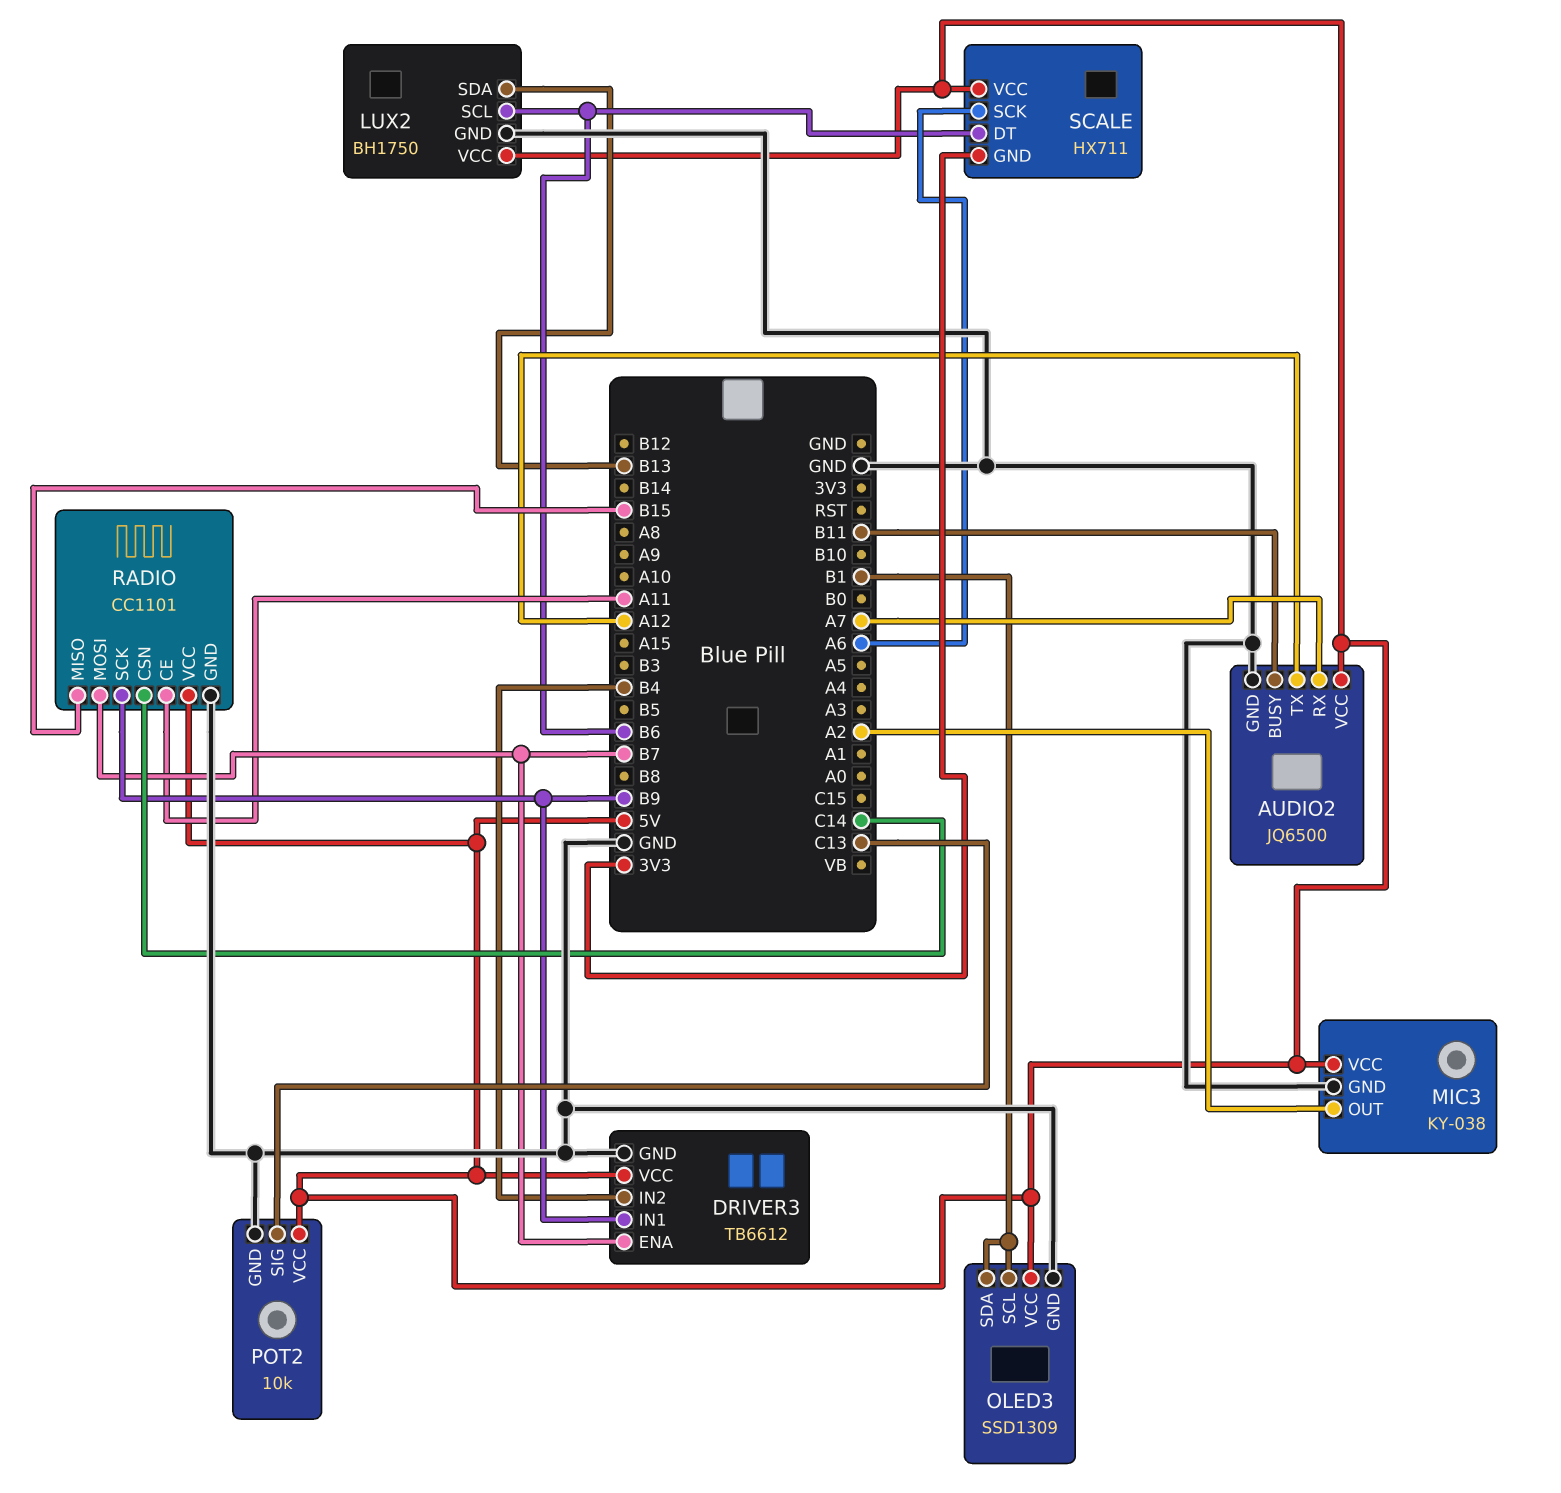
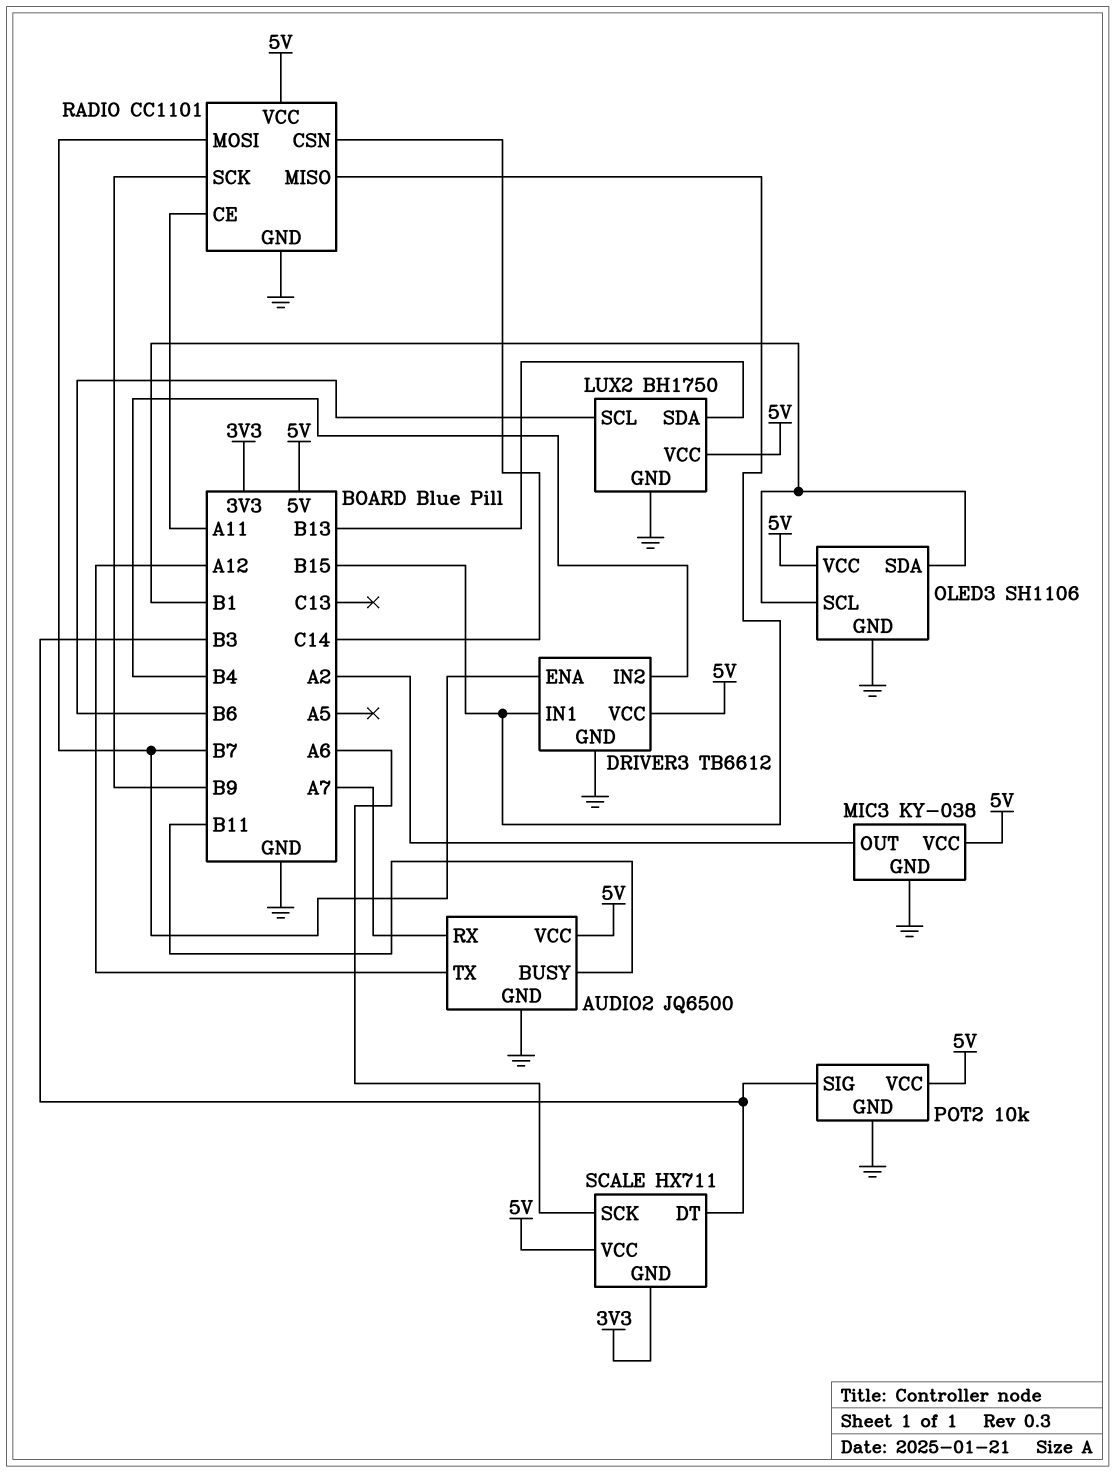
DRIVER3 pin IN1: B9 -> B15
OLED3: SSD1309 -> SH1106
POT2 pin SIG: C13 -> B3
SCALE pin DT: B6 -> B3

